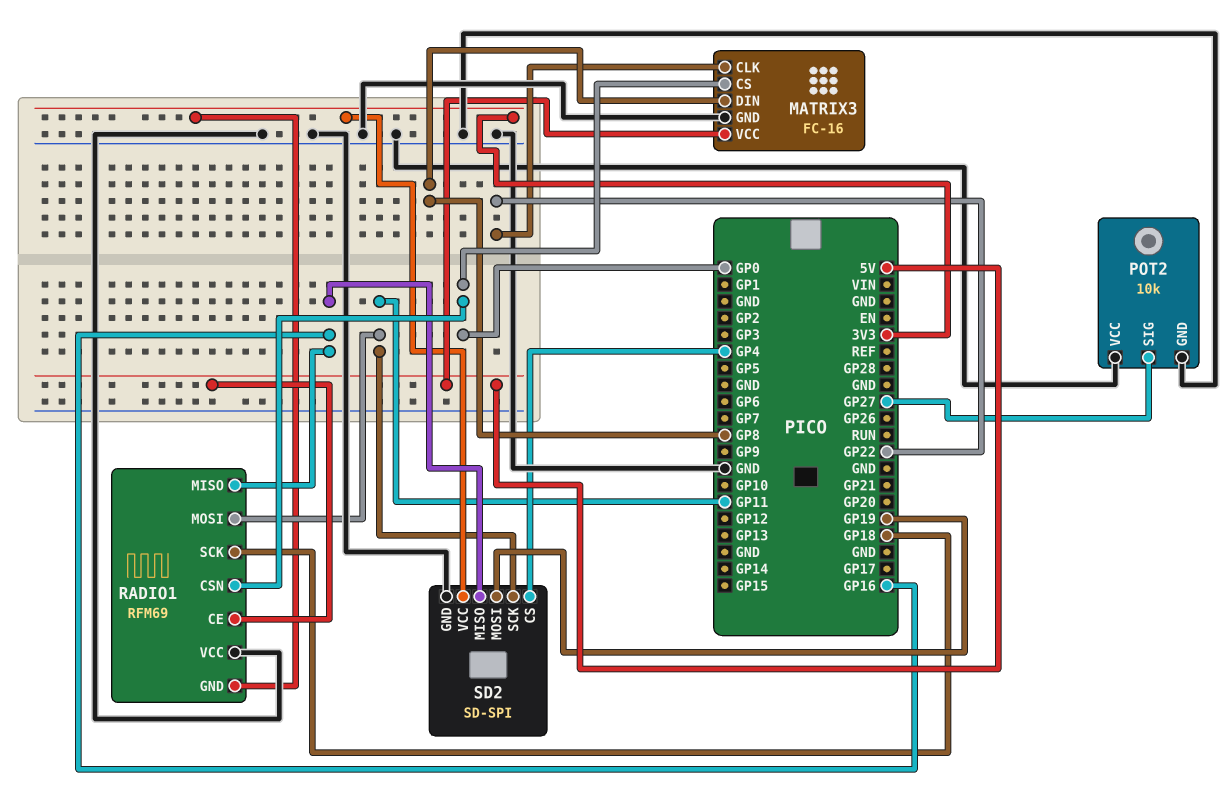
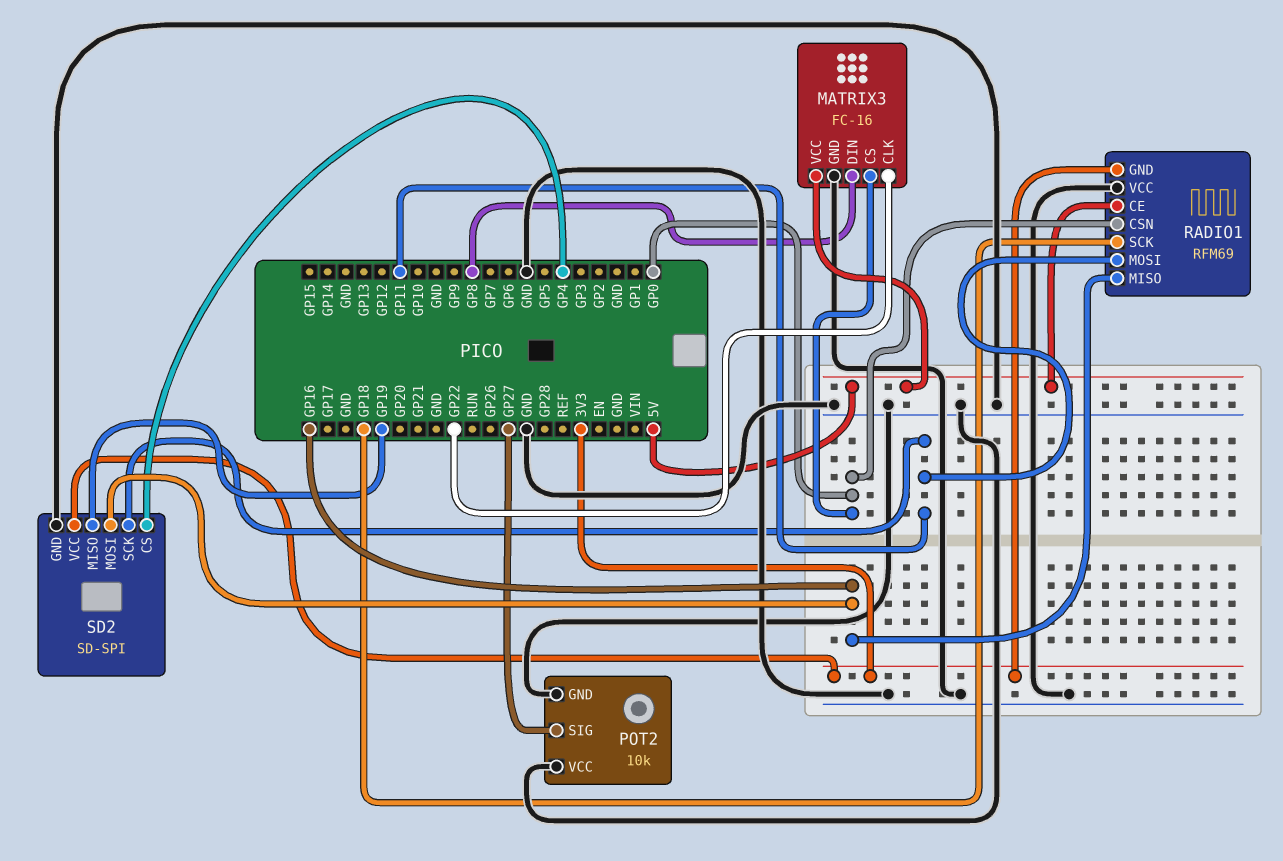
SD2 pin MISO: GP16 -> GP19
SD2 pin MOSI: GP19 -> GP16

